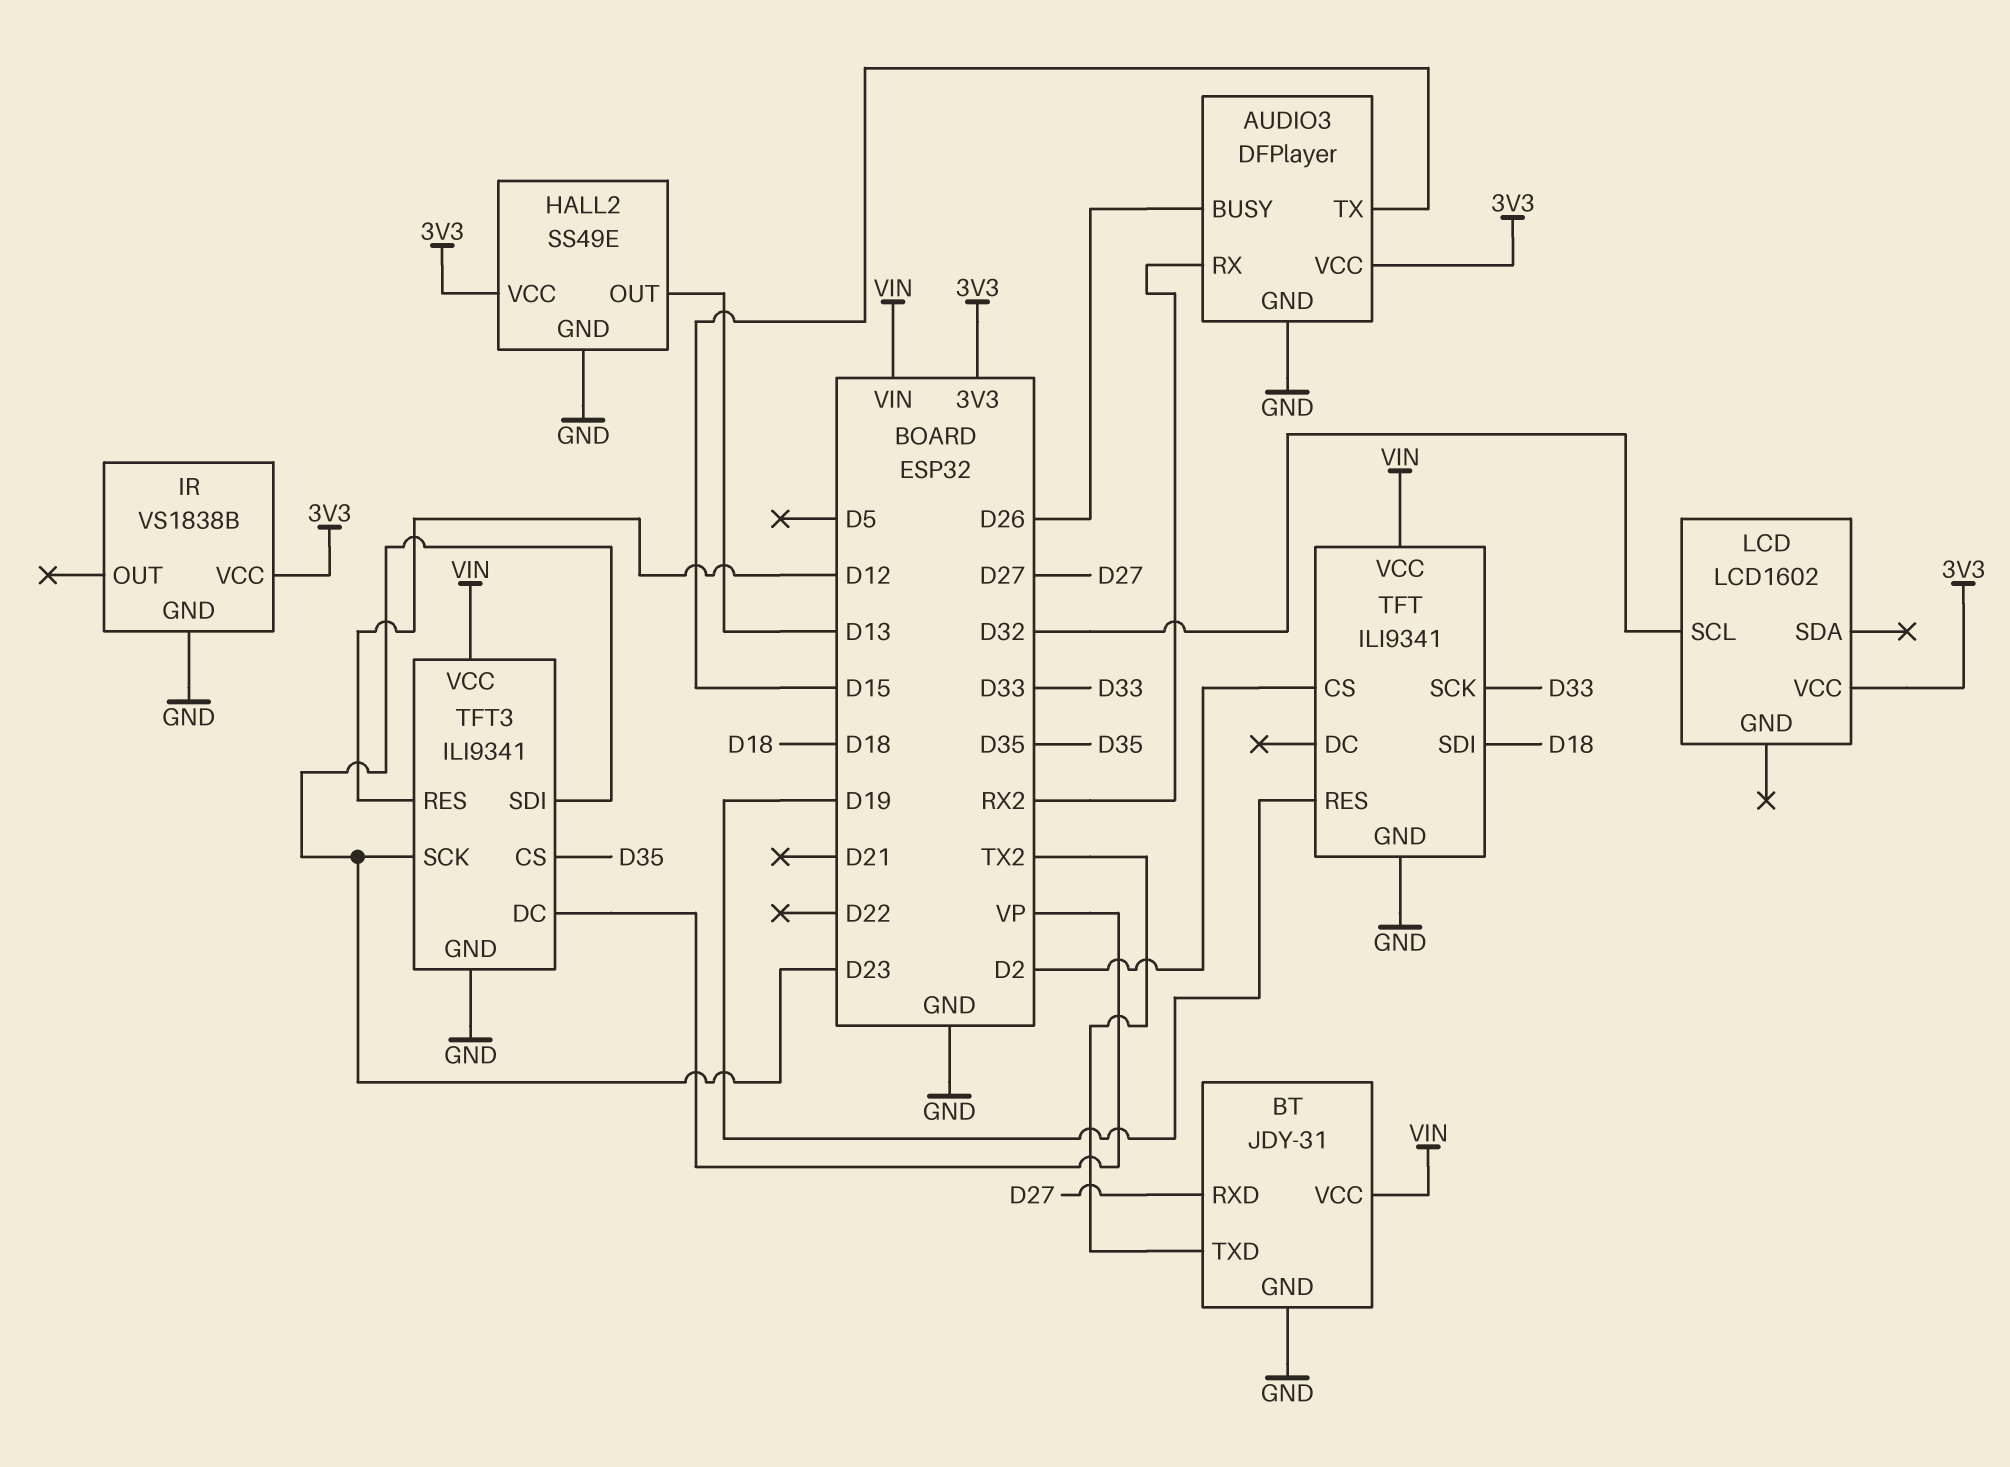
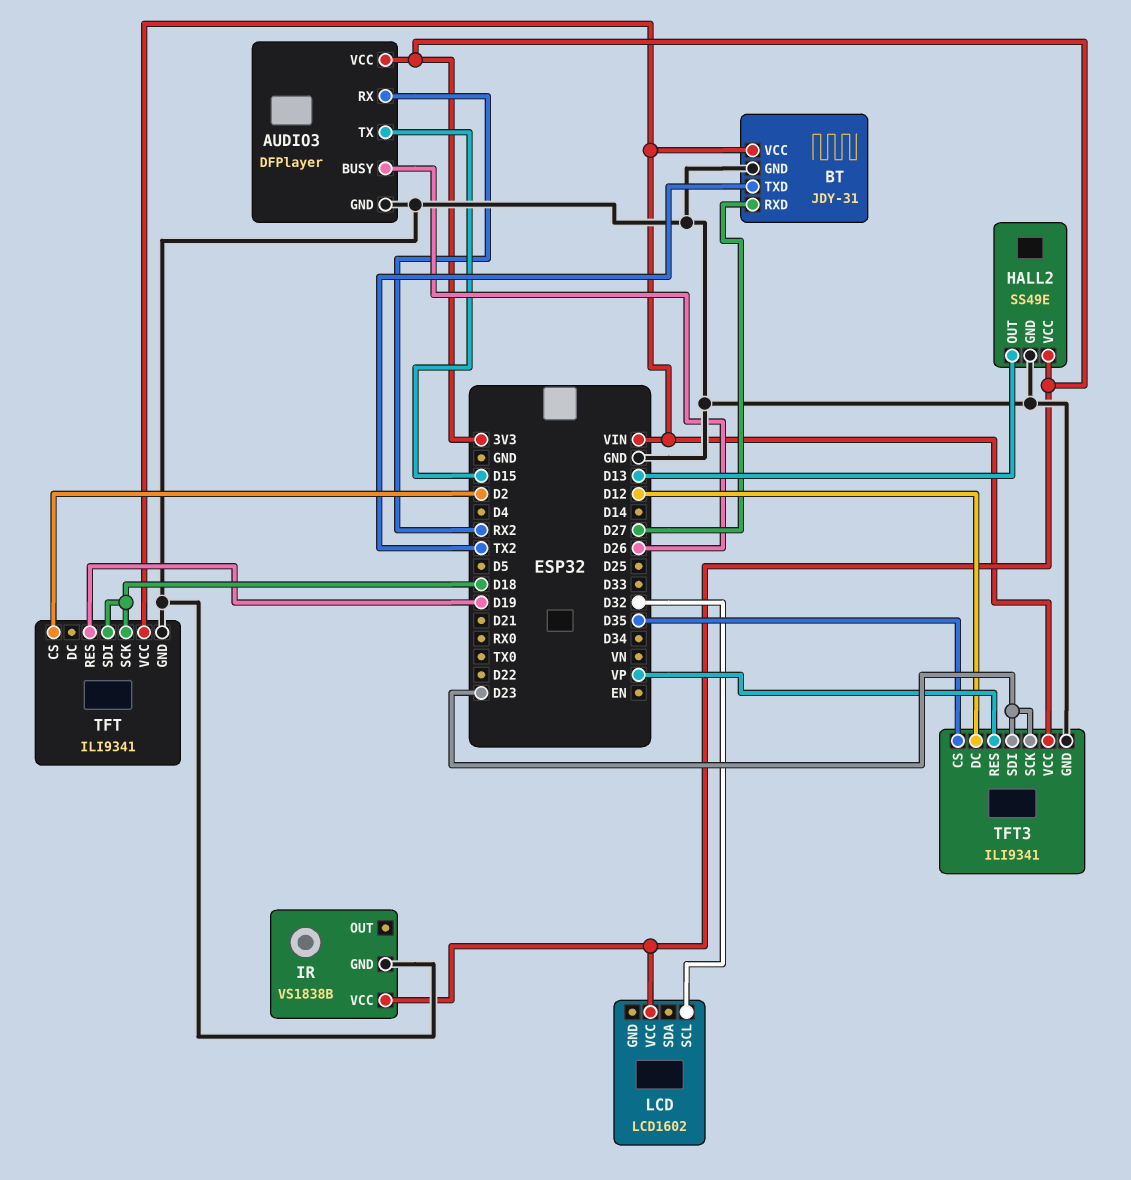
TFT pin SCK: D33 -> D18
TFT3 pin DC: VP -> D12
TFT3 pin RES: D12 -> VP

